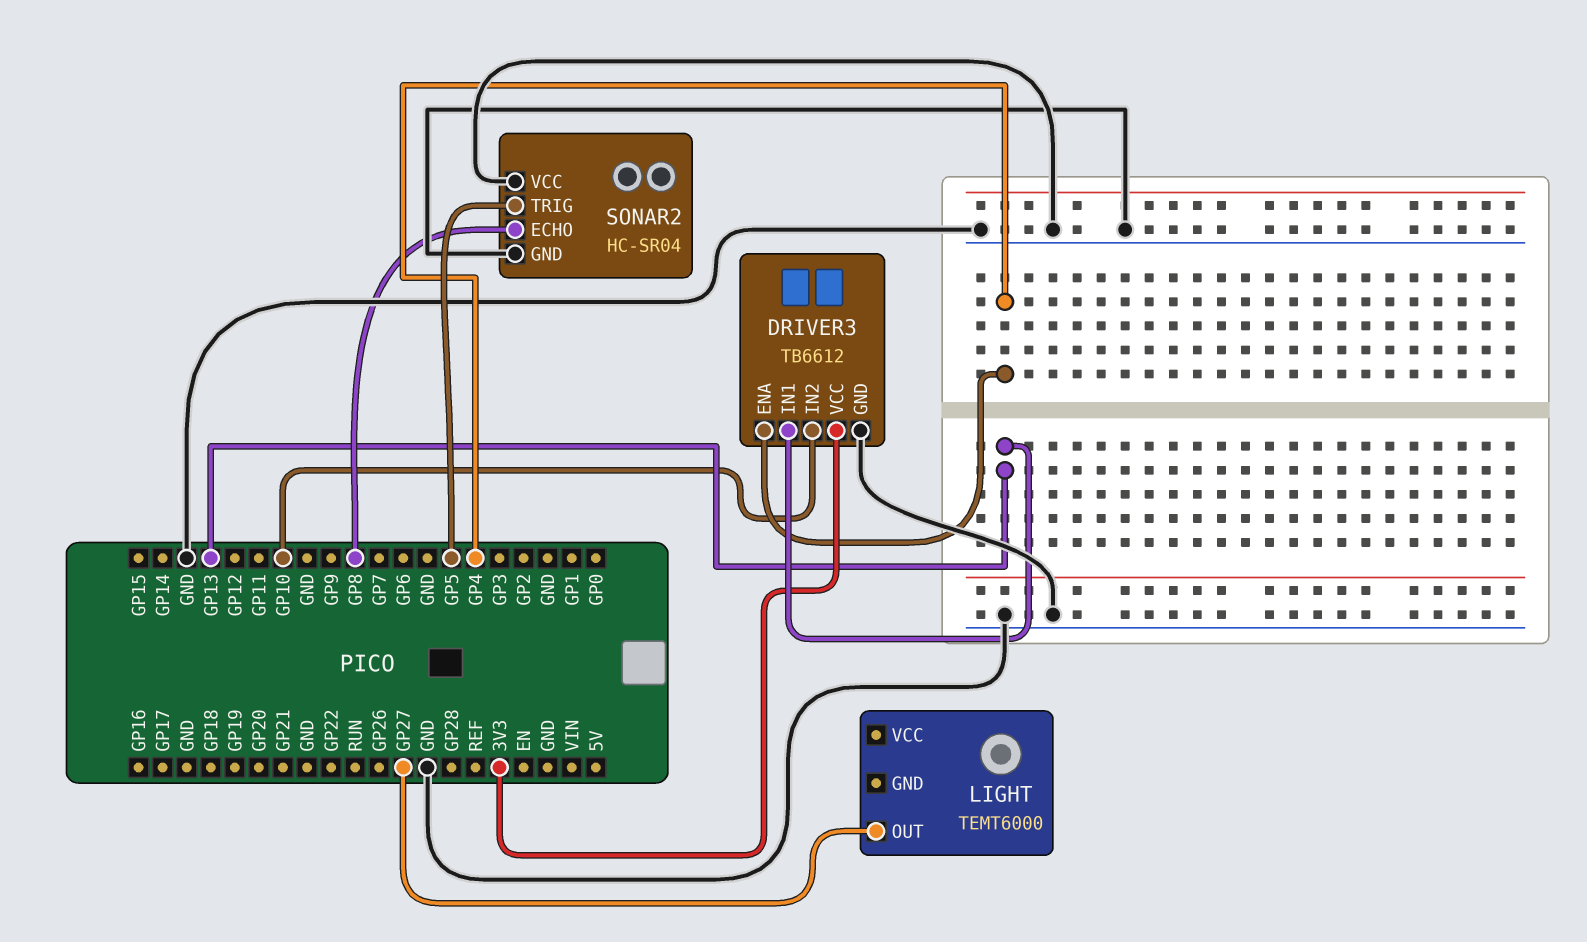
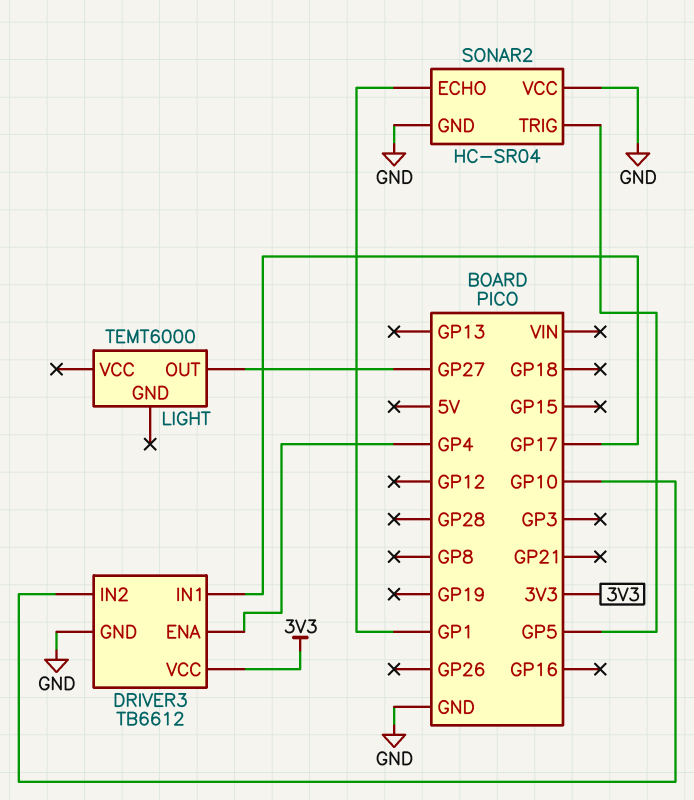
DRIVER3 pin IN1: GP13 -> GP17
SONAR2 pin ECHO: GP8 -> GP1

